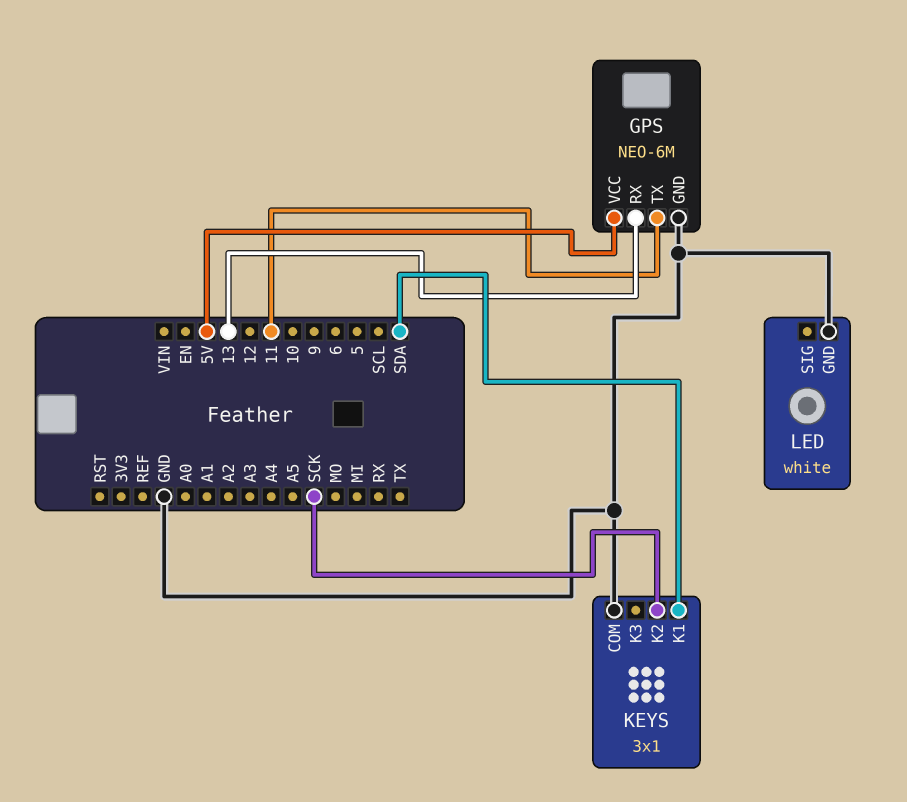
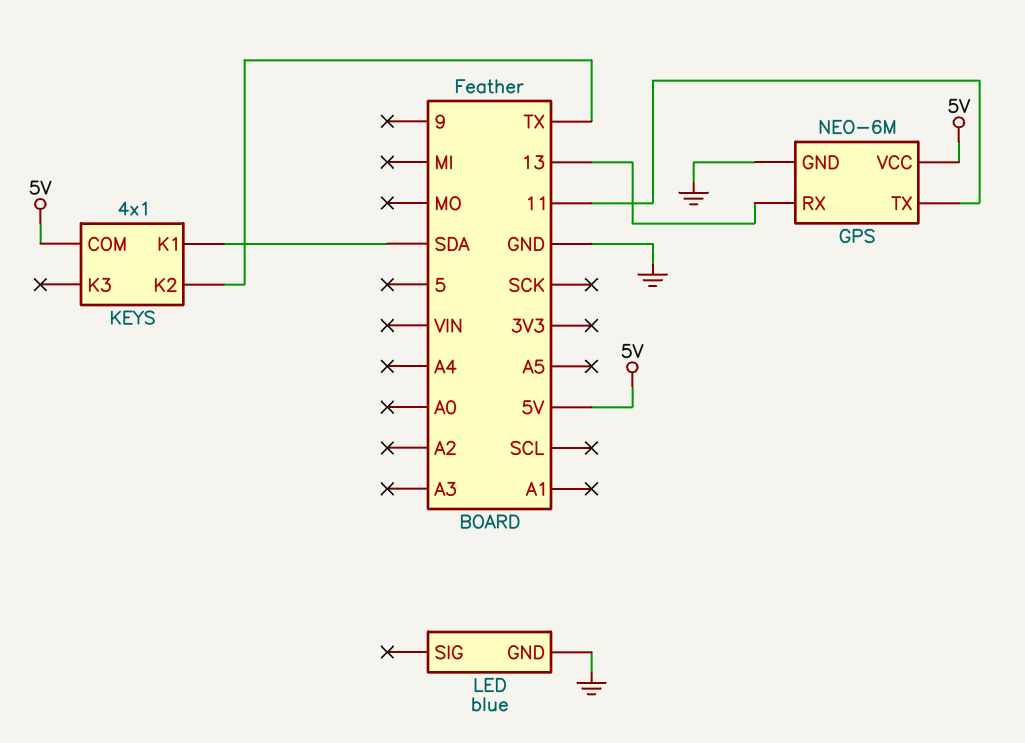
KEYS: 3x1 -> 4x1
KEYS pin COM: GND -> 5V
KEYS pin K2: SCK -> TX
LED: white -> blue

